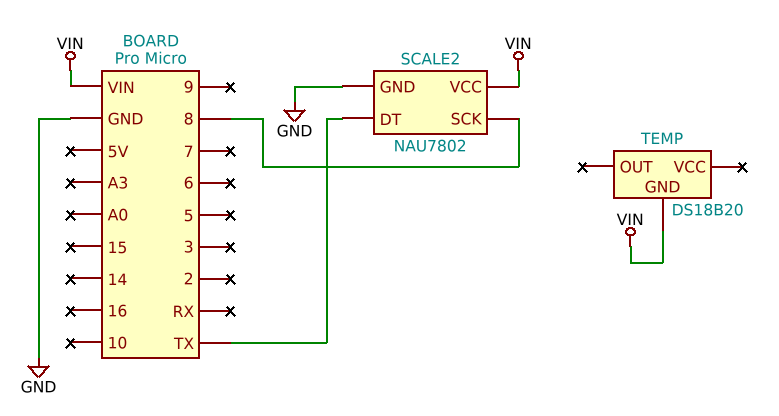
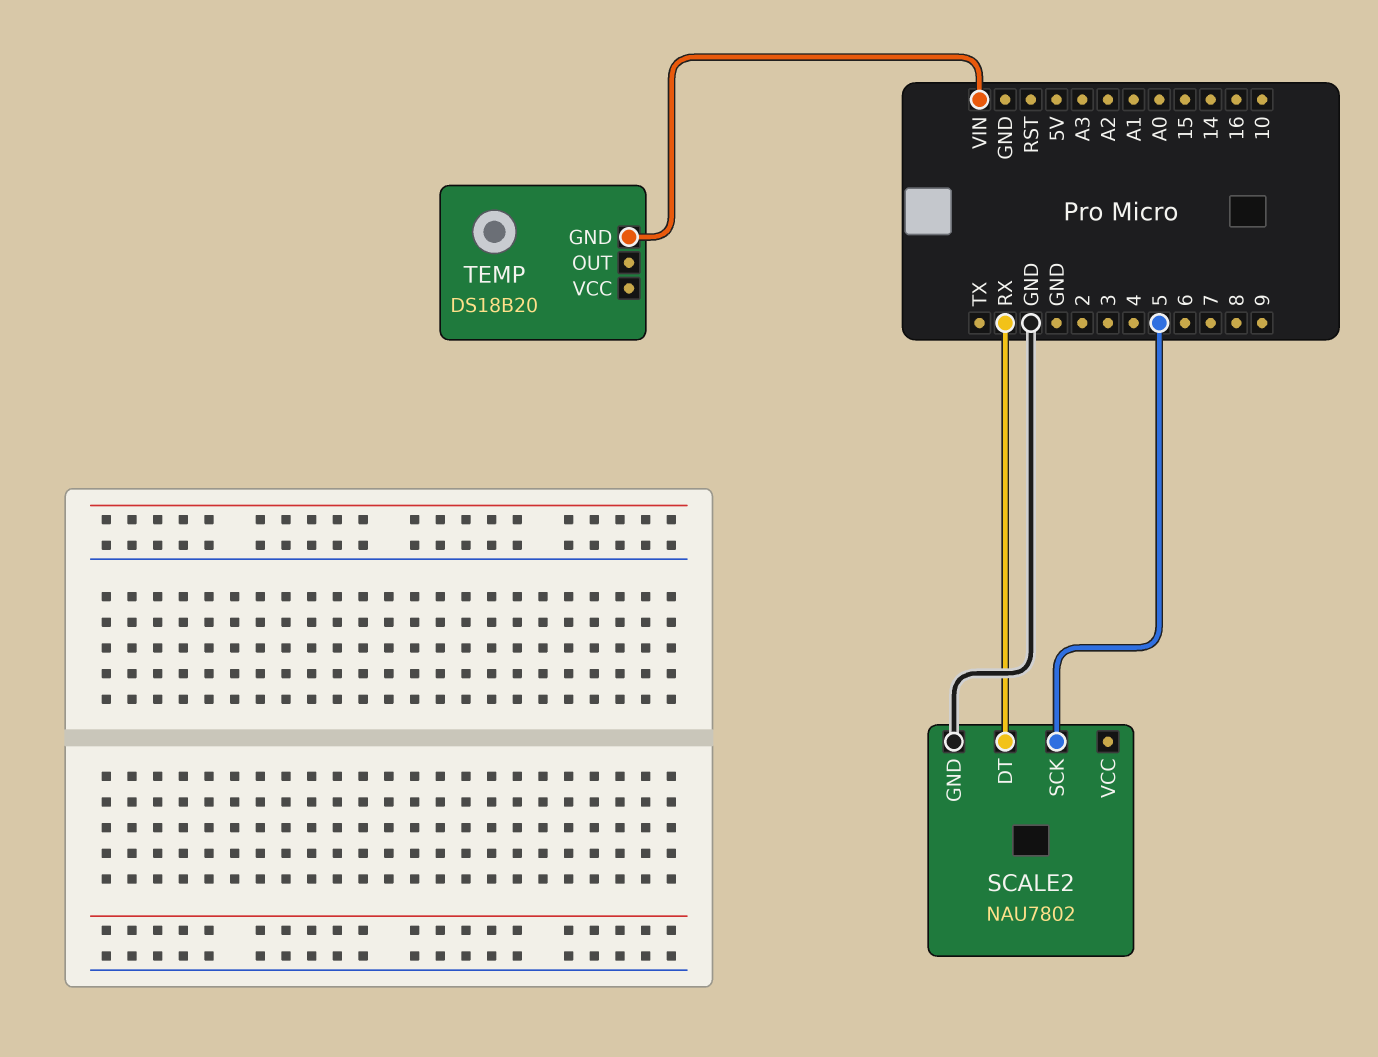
SCALE2 pin DT: TX -> RX
SCALE2 pin SCK: 8 -> 5
SCALE2 pin VCC: VIN -> none

